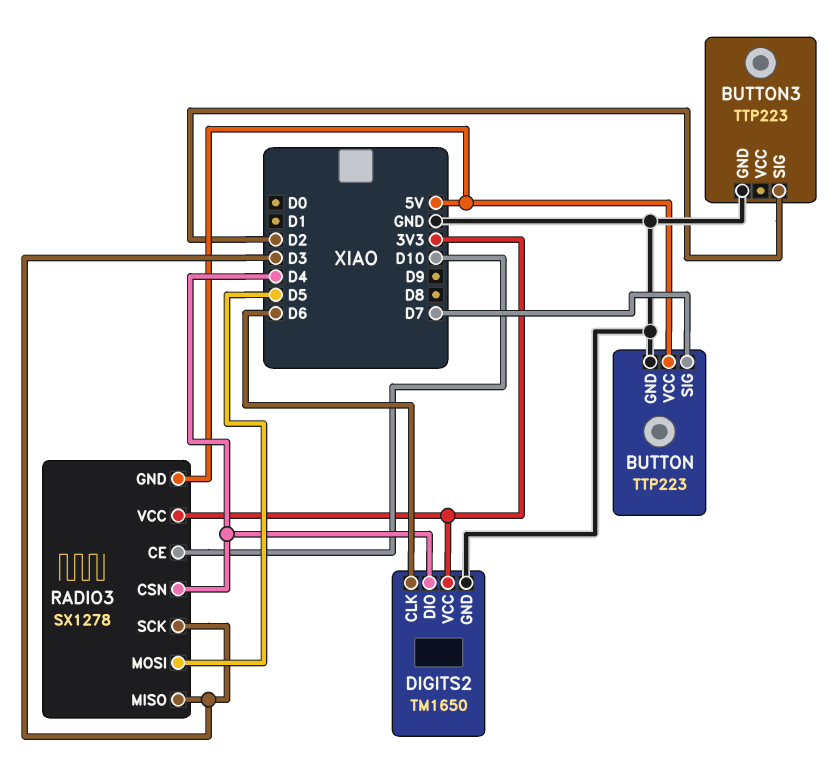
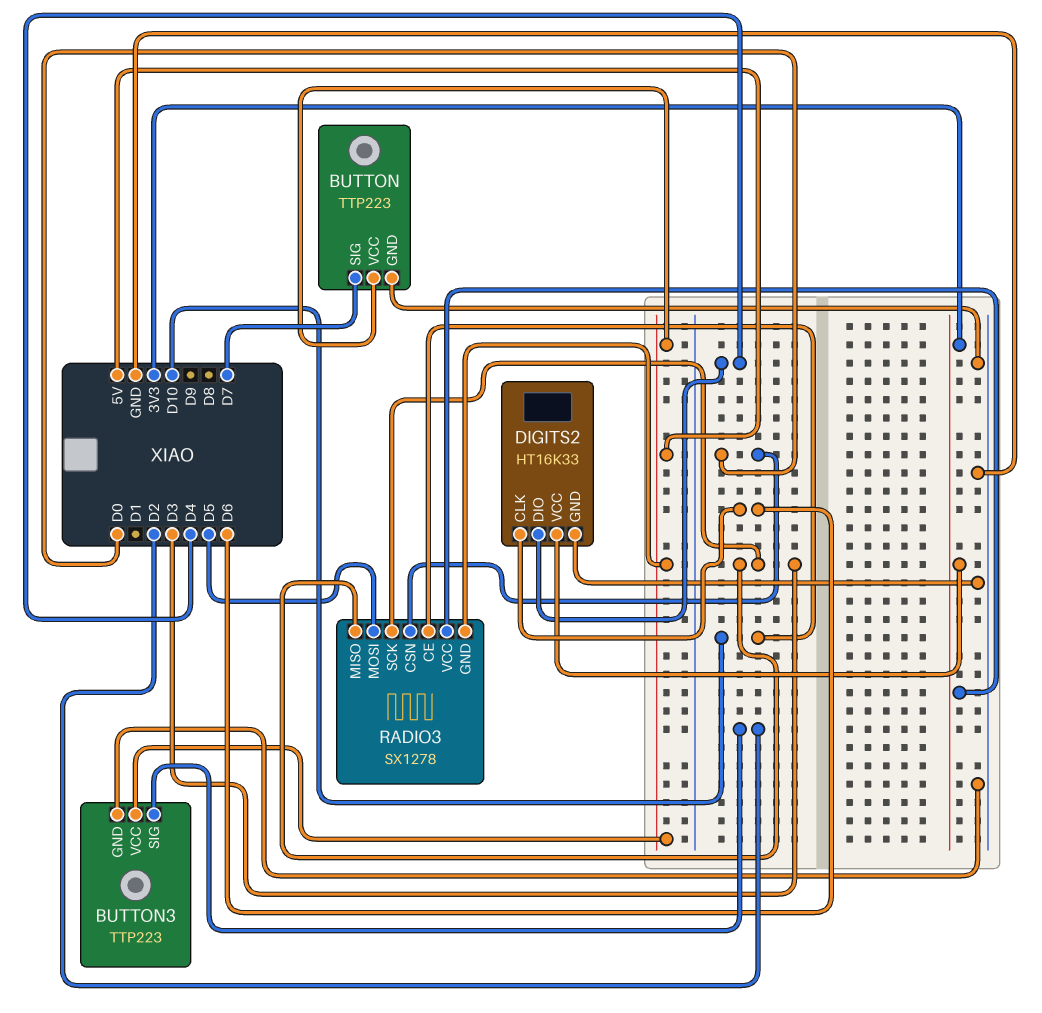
BUTTON3 pin VCC: none -> 5V
DIGITS2: TM1650 -> HT16K33
RADIO3 pin CSN: D4 -> D0

